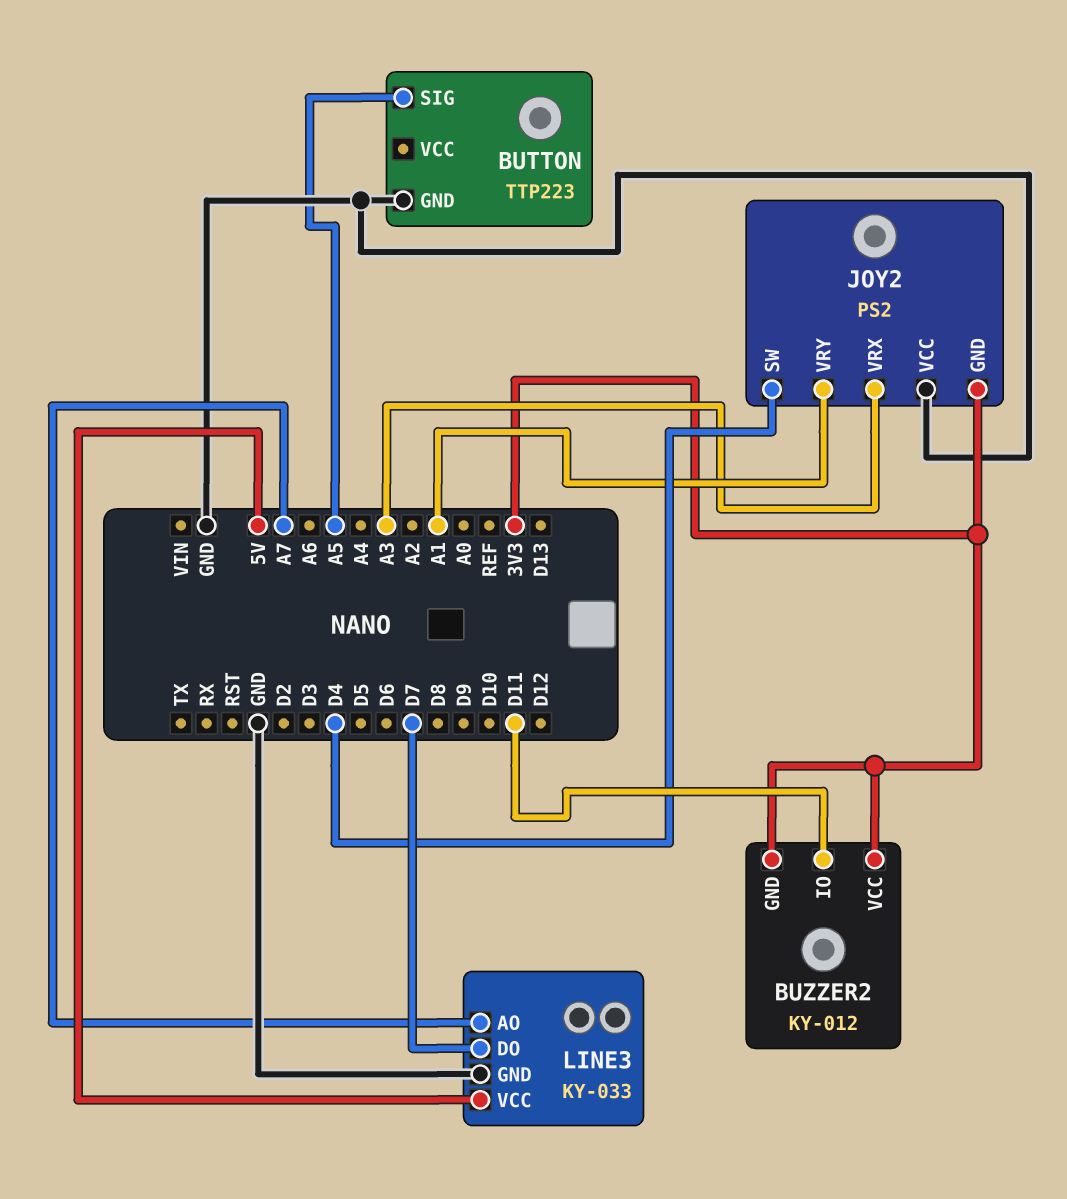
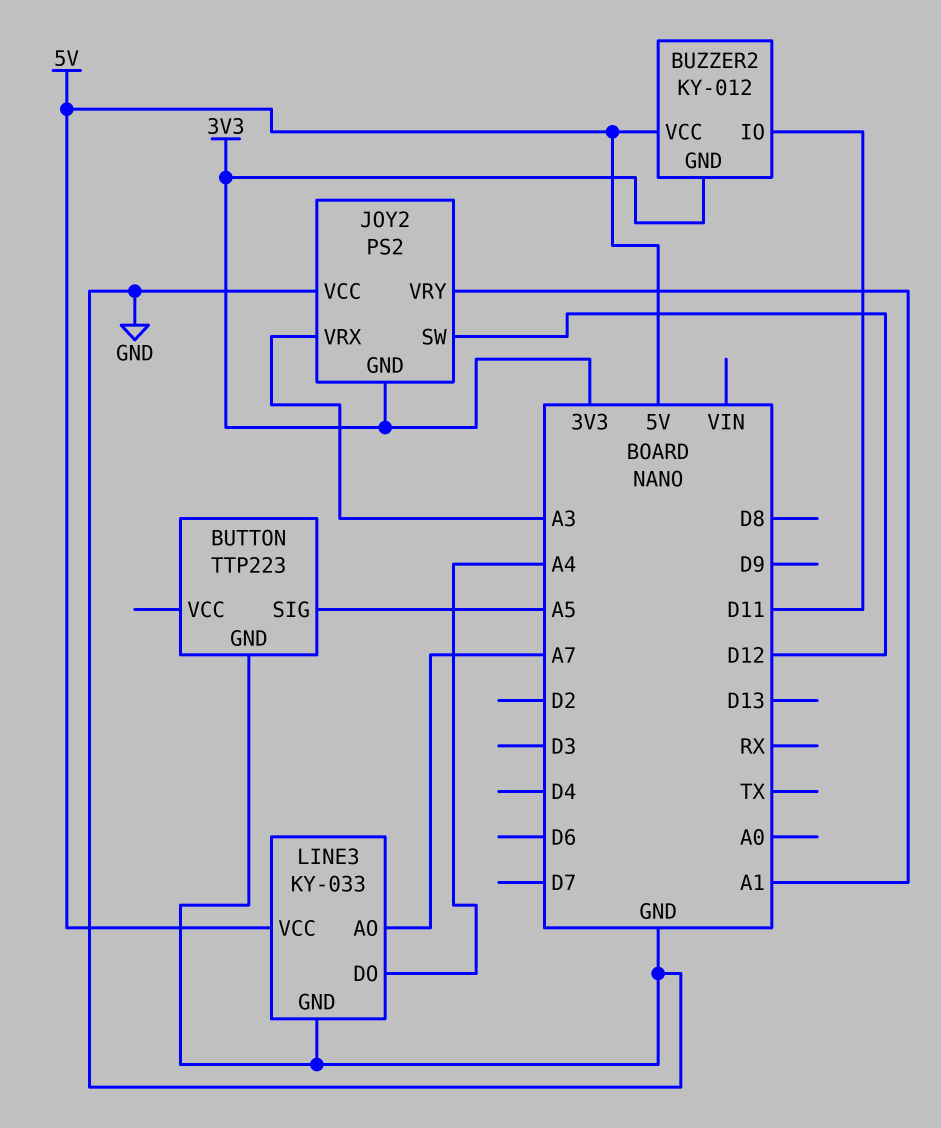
BUZZER2 pin VCC: 3V3 -> 5V
JOY2 pin SW: D4 -> D12
LINE3 pin DO: D7 -> A4

